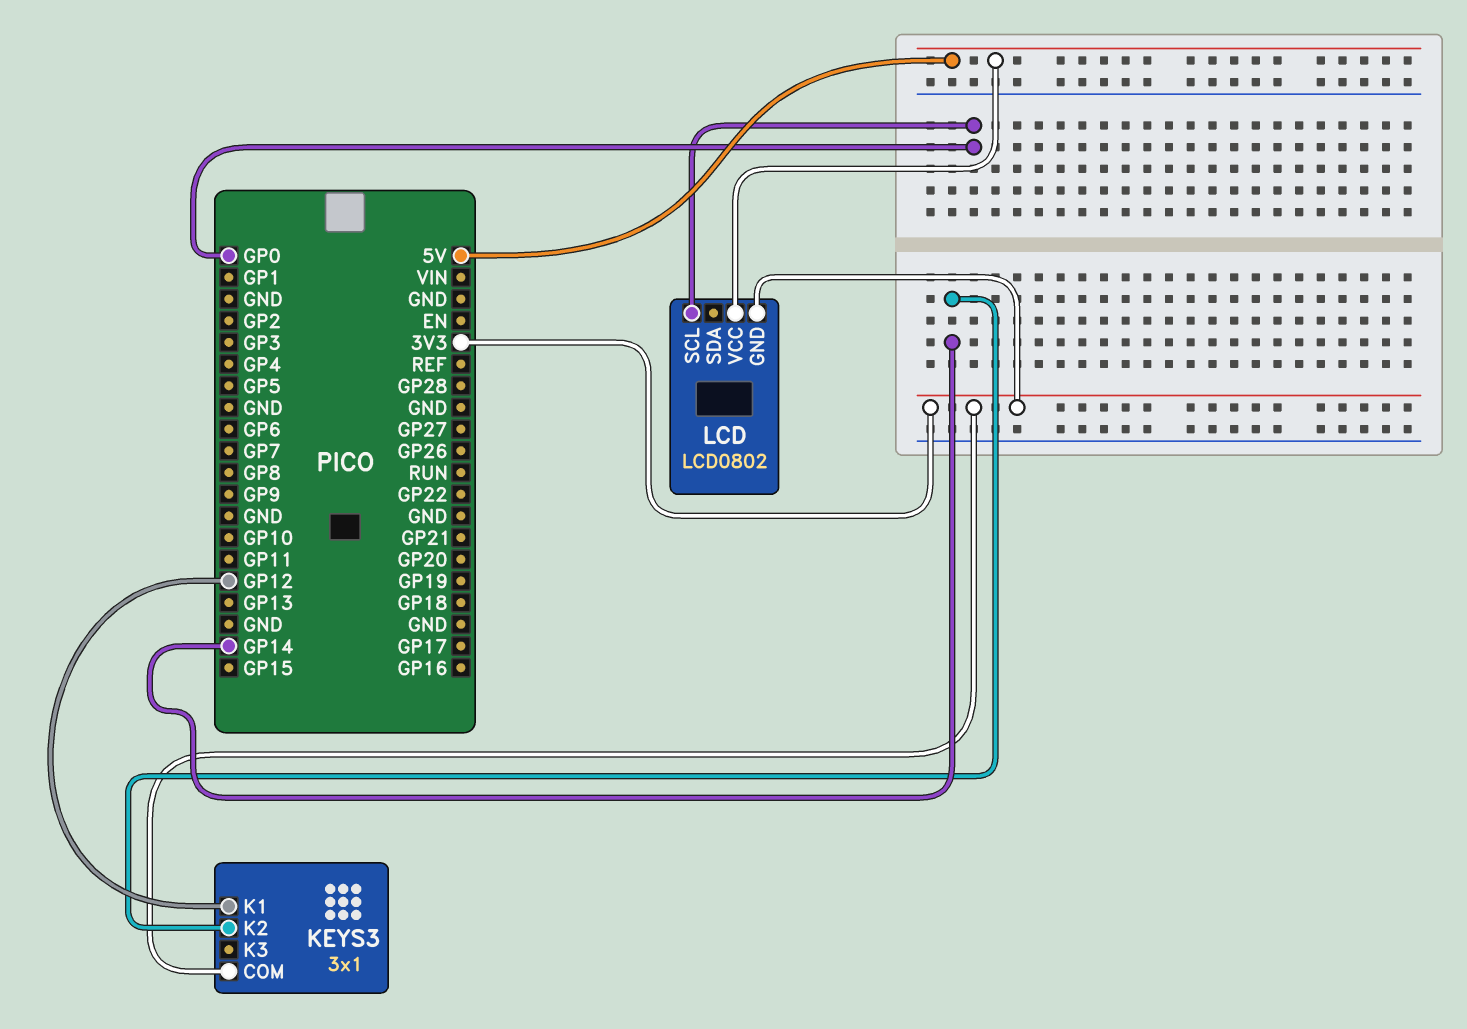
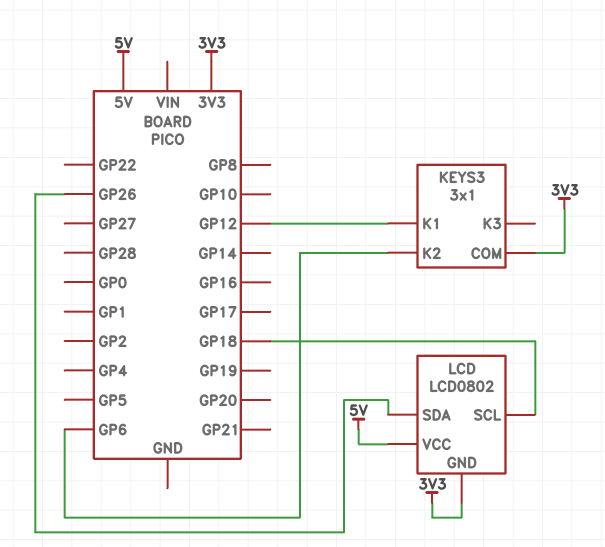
KEYS3 pin K2: GP14 -> GP6
LCD pin SCL: GP0 -> GP18
LCD pin SDA: none -> GP26

